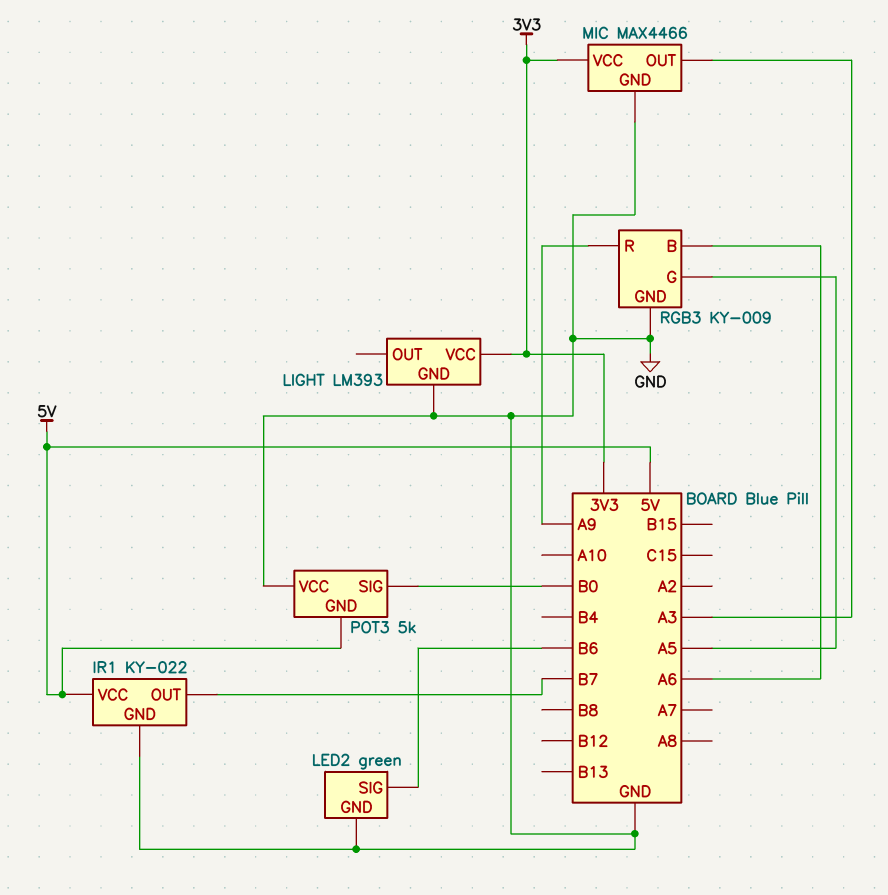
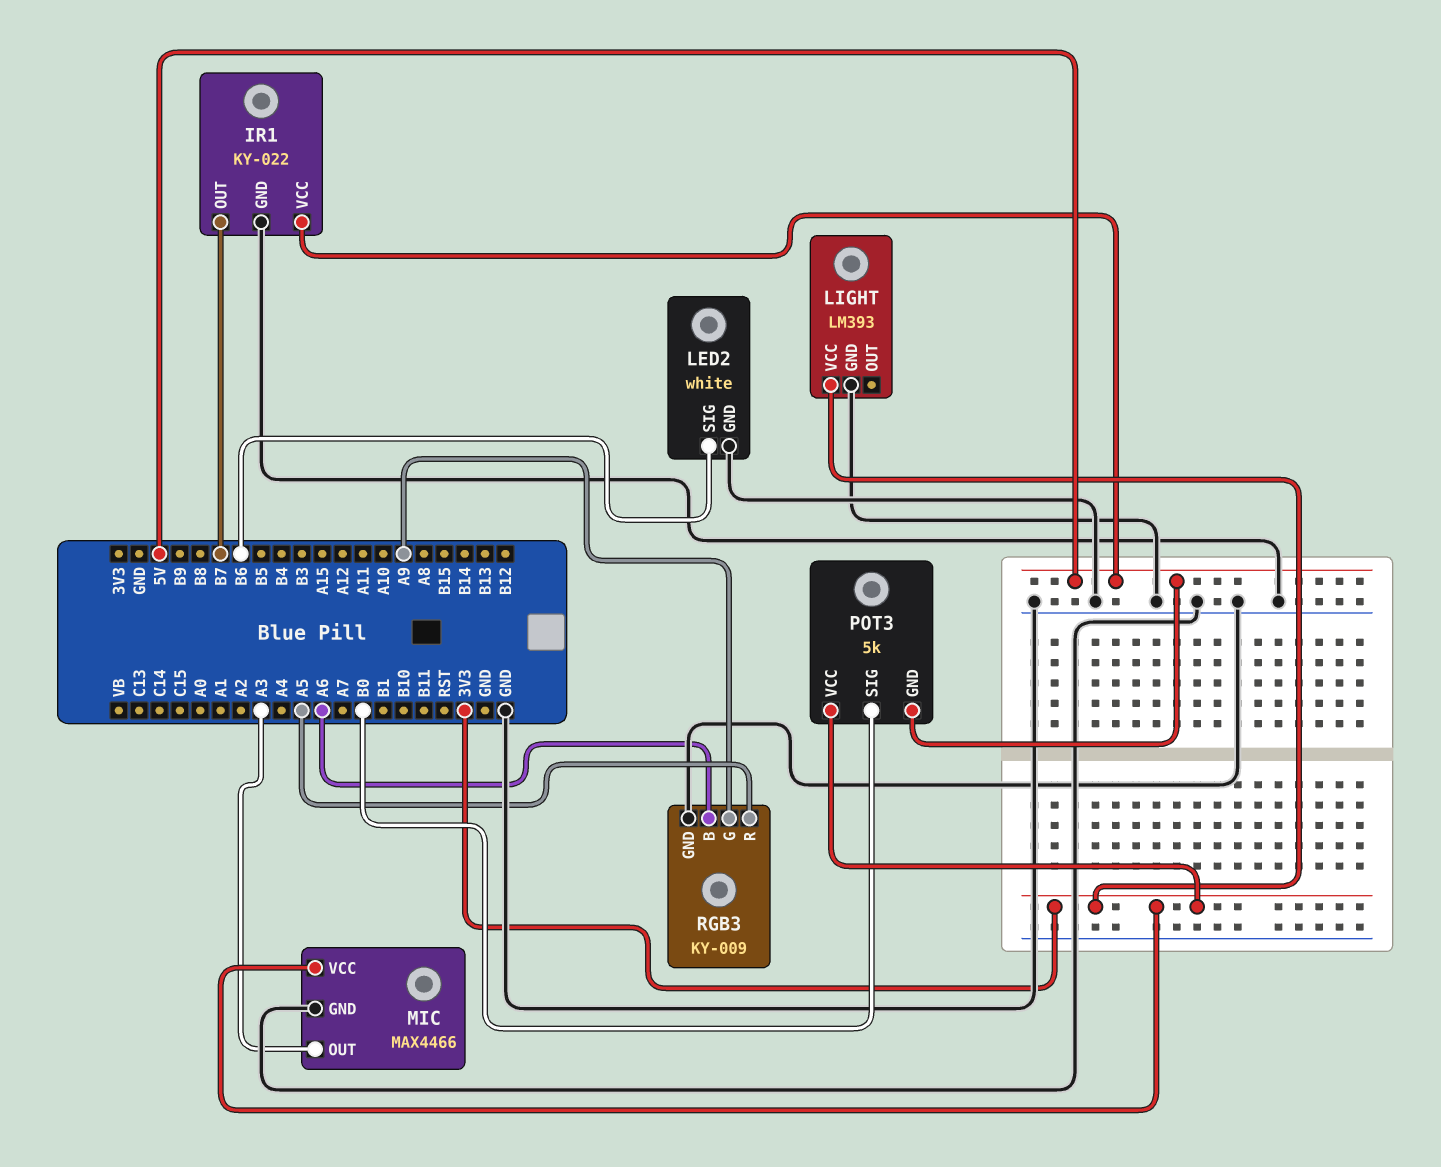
LED2: green -> white
POT3 pin VCC: GND -> 3V3
RGB3 pin G: A5 -> A9
RGB3 pin R: A9 -> A5

